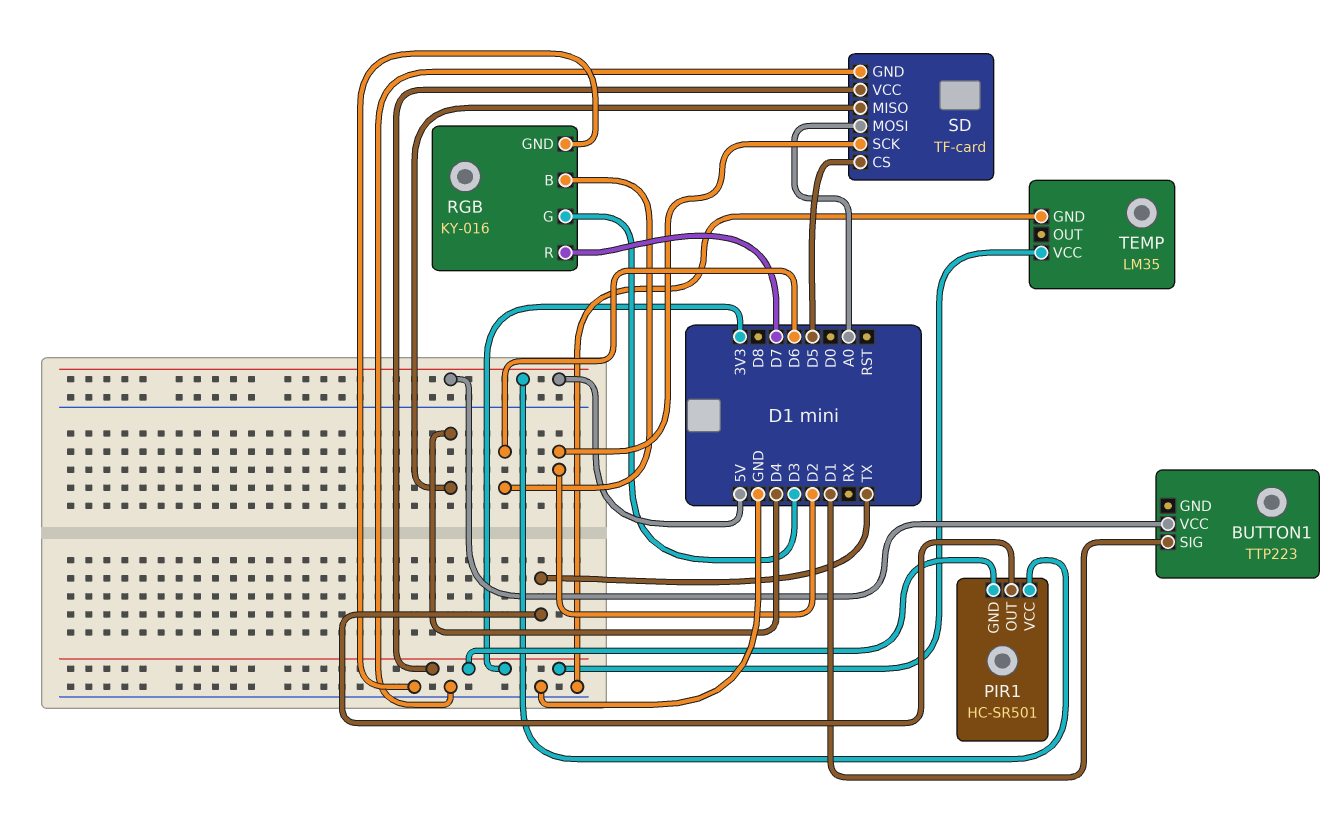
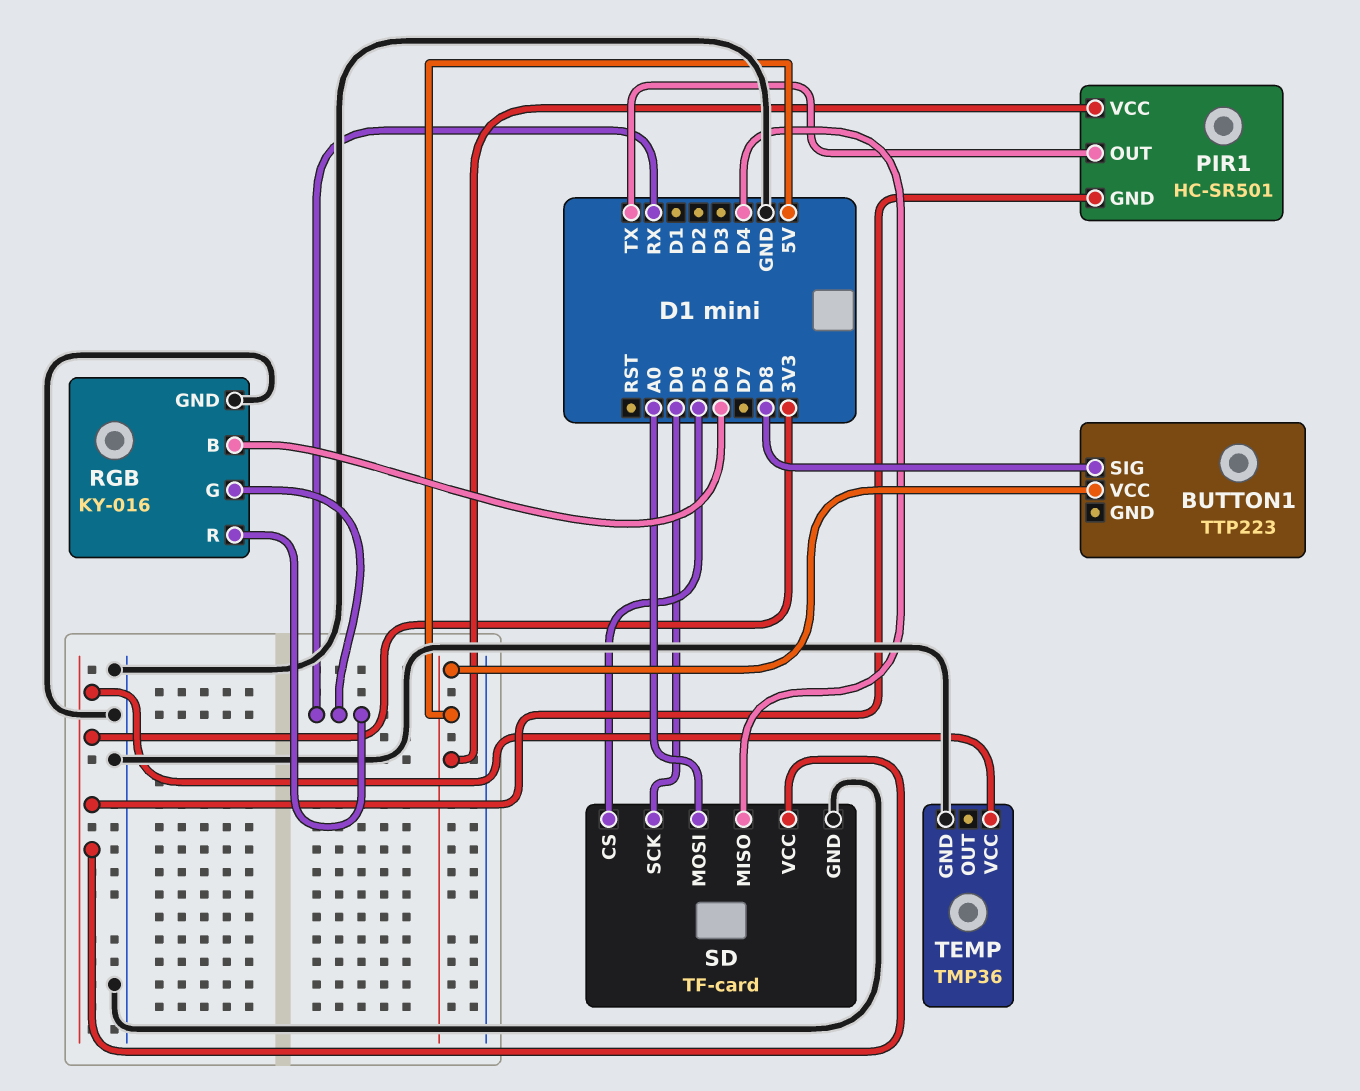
BUTTON1 pin SIG: D1 -> D8
RGB pin G: D3 -> RX
RGB pin R: D7 -> RX
SD pin SCK: D2 -> D0
TEMP: LM35 -> TMP36

